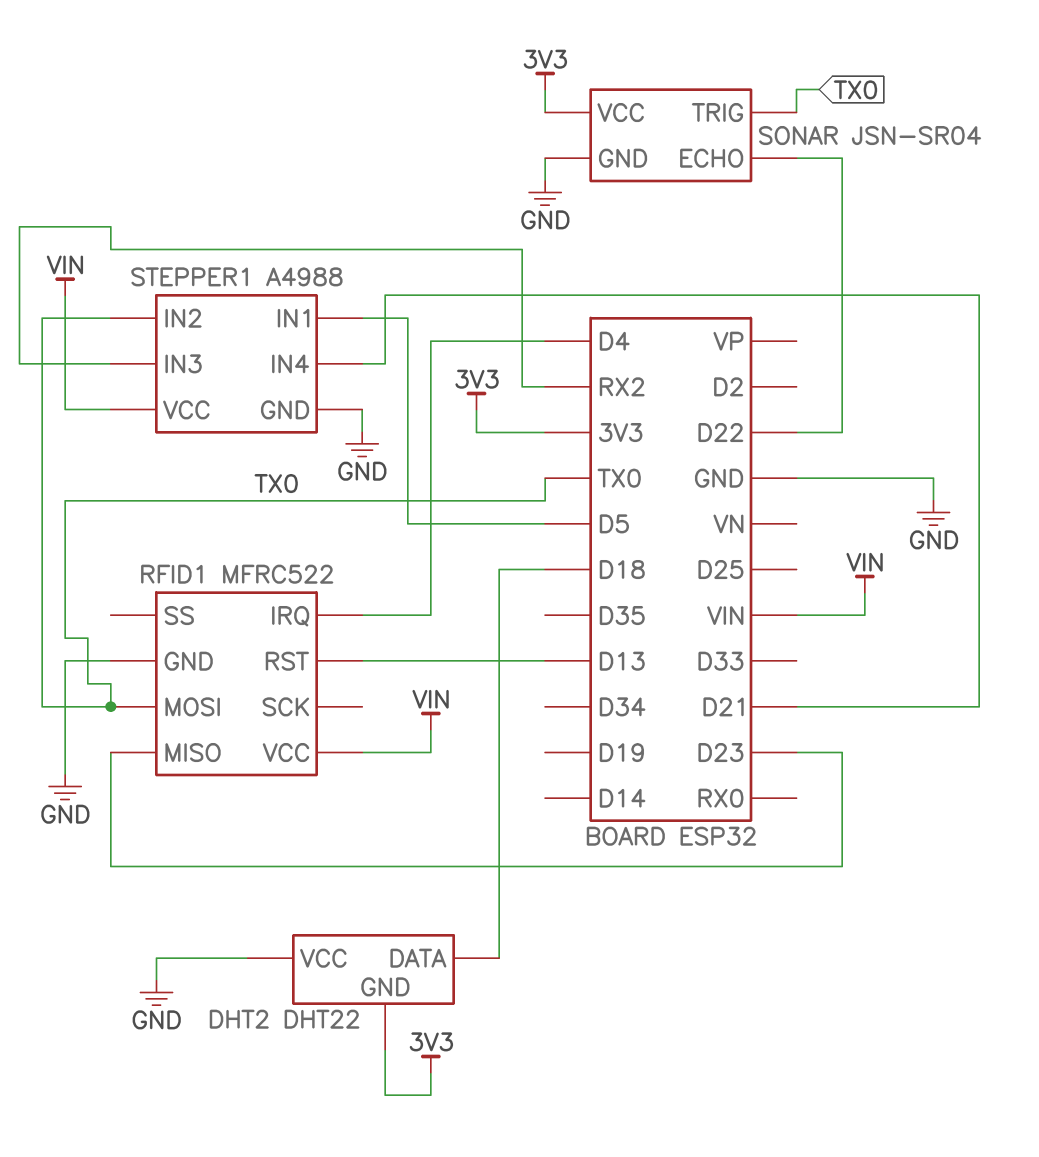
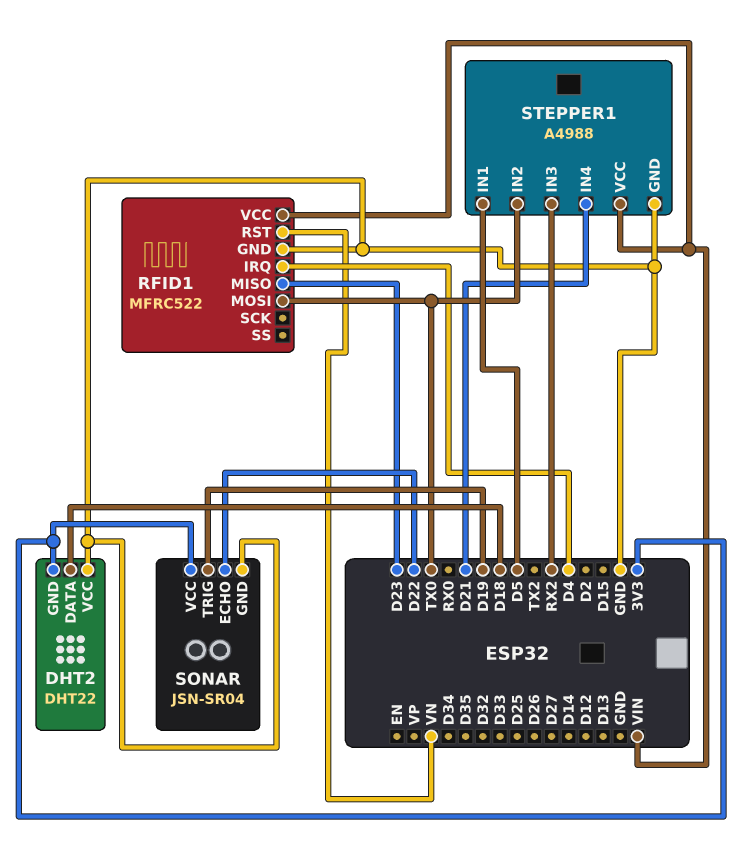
RFID1 pin RST: D13 -> VN
SONAR pin TRIG: TX0 -> D19

